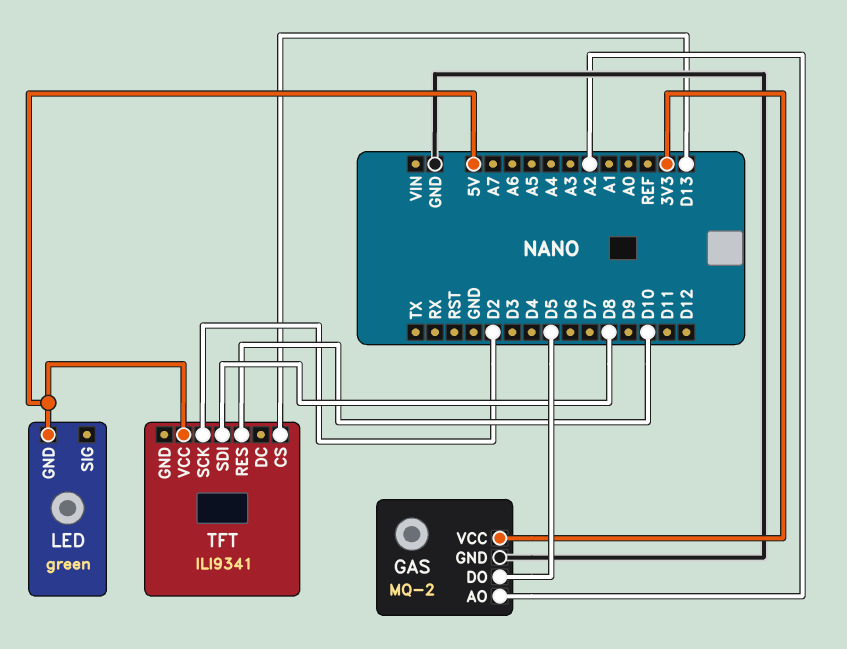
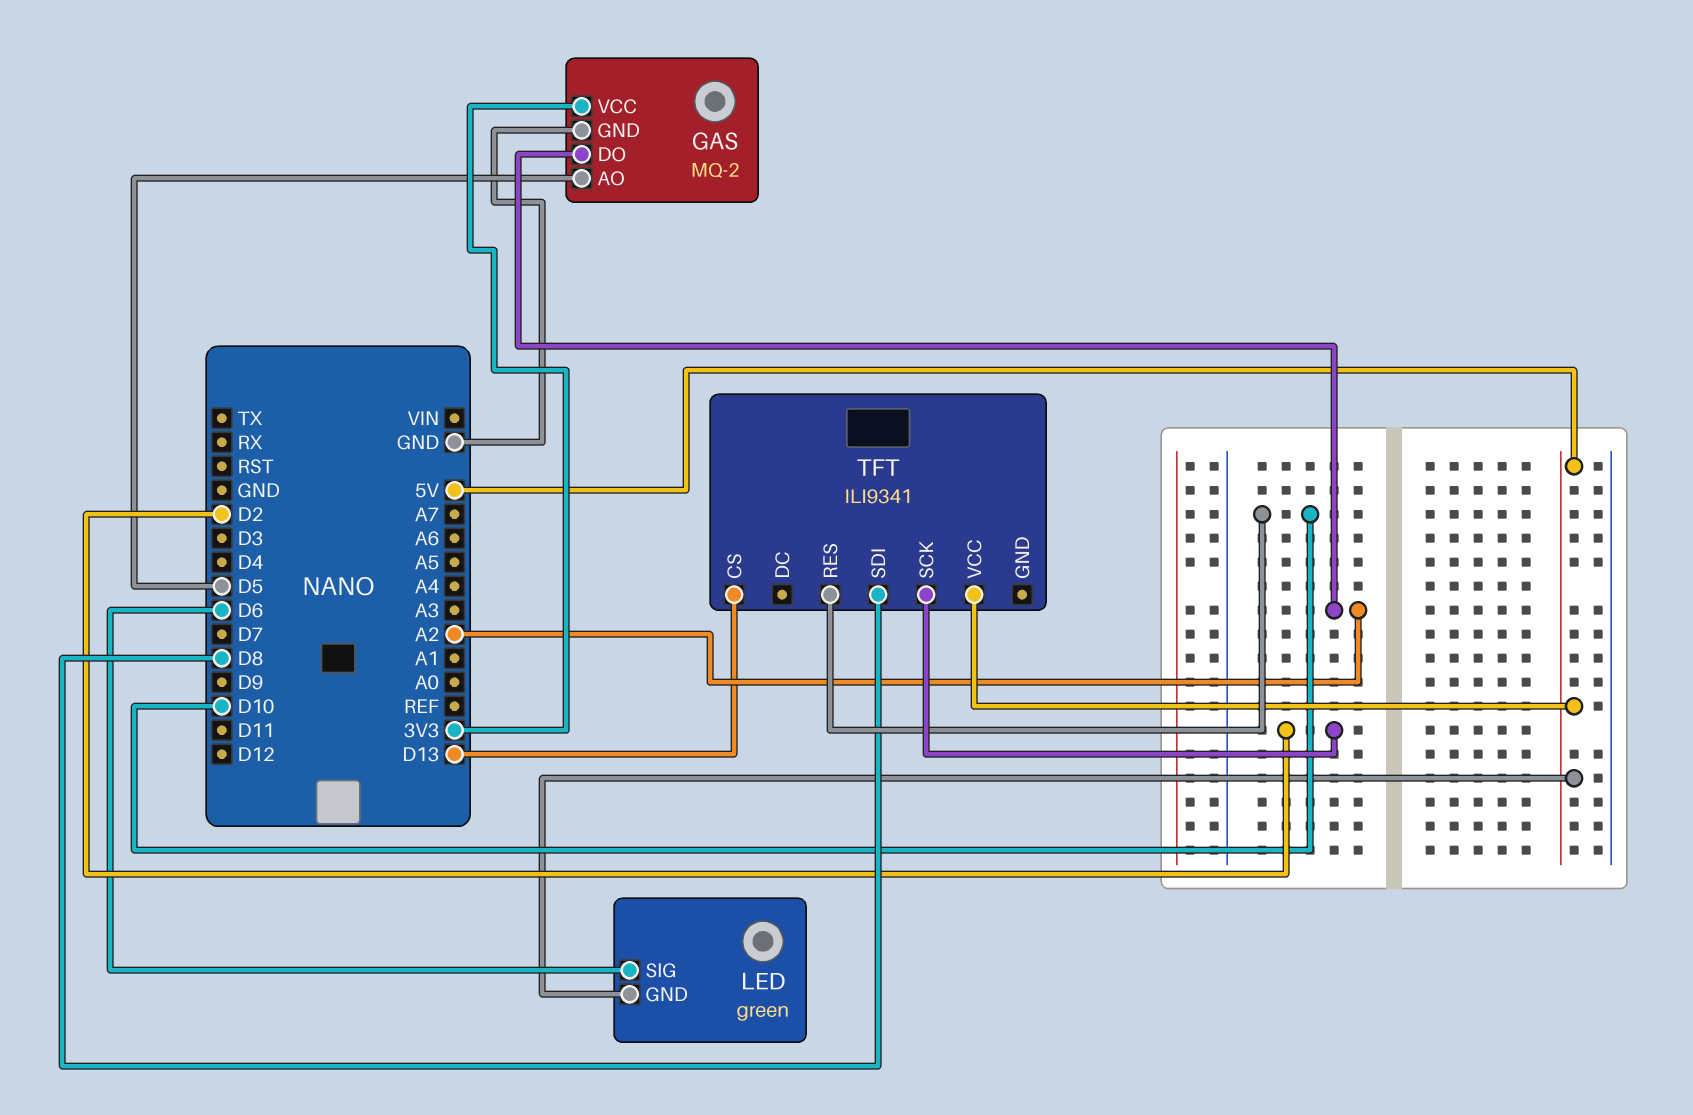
GAS pin AO: A2 -> D5
GAS pin DO: D5 -> A2
LED pin SIG: none -> D6

